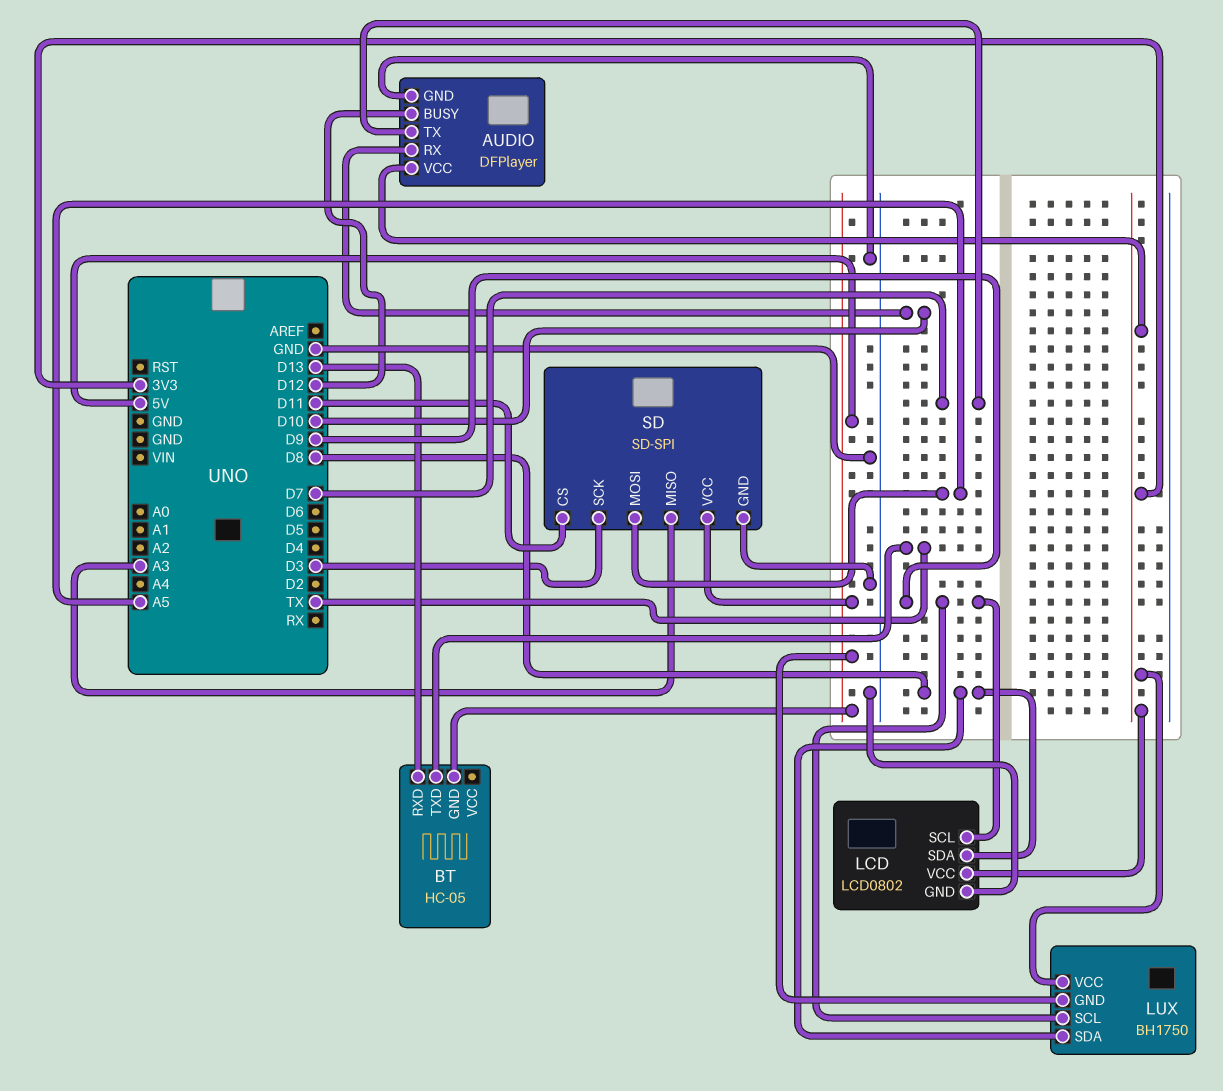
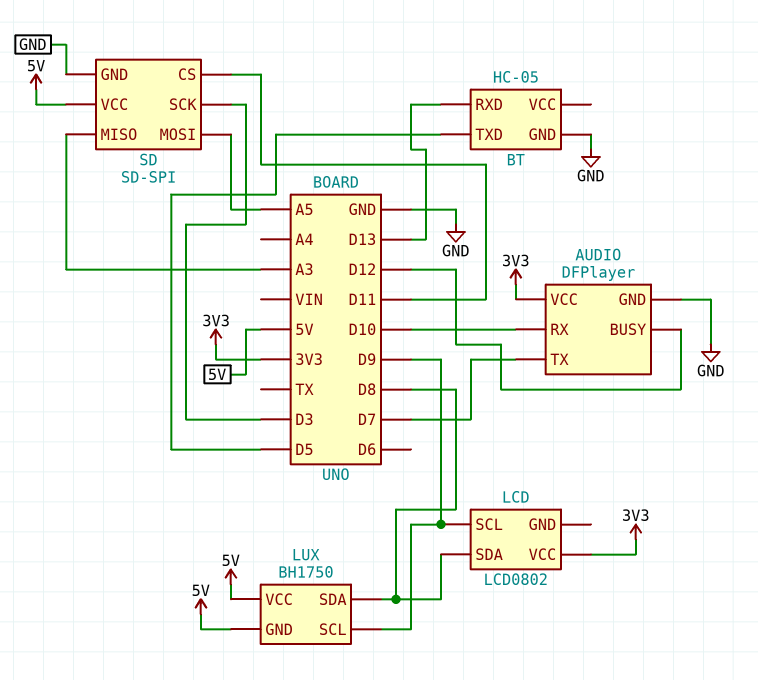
BT pin GND: 5V -> GND
BT pin TXD: TX -> D5
LCD pin GND: GND -> none
LUX pin VCC: 3V3 -> 5V

